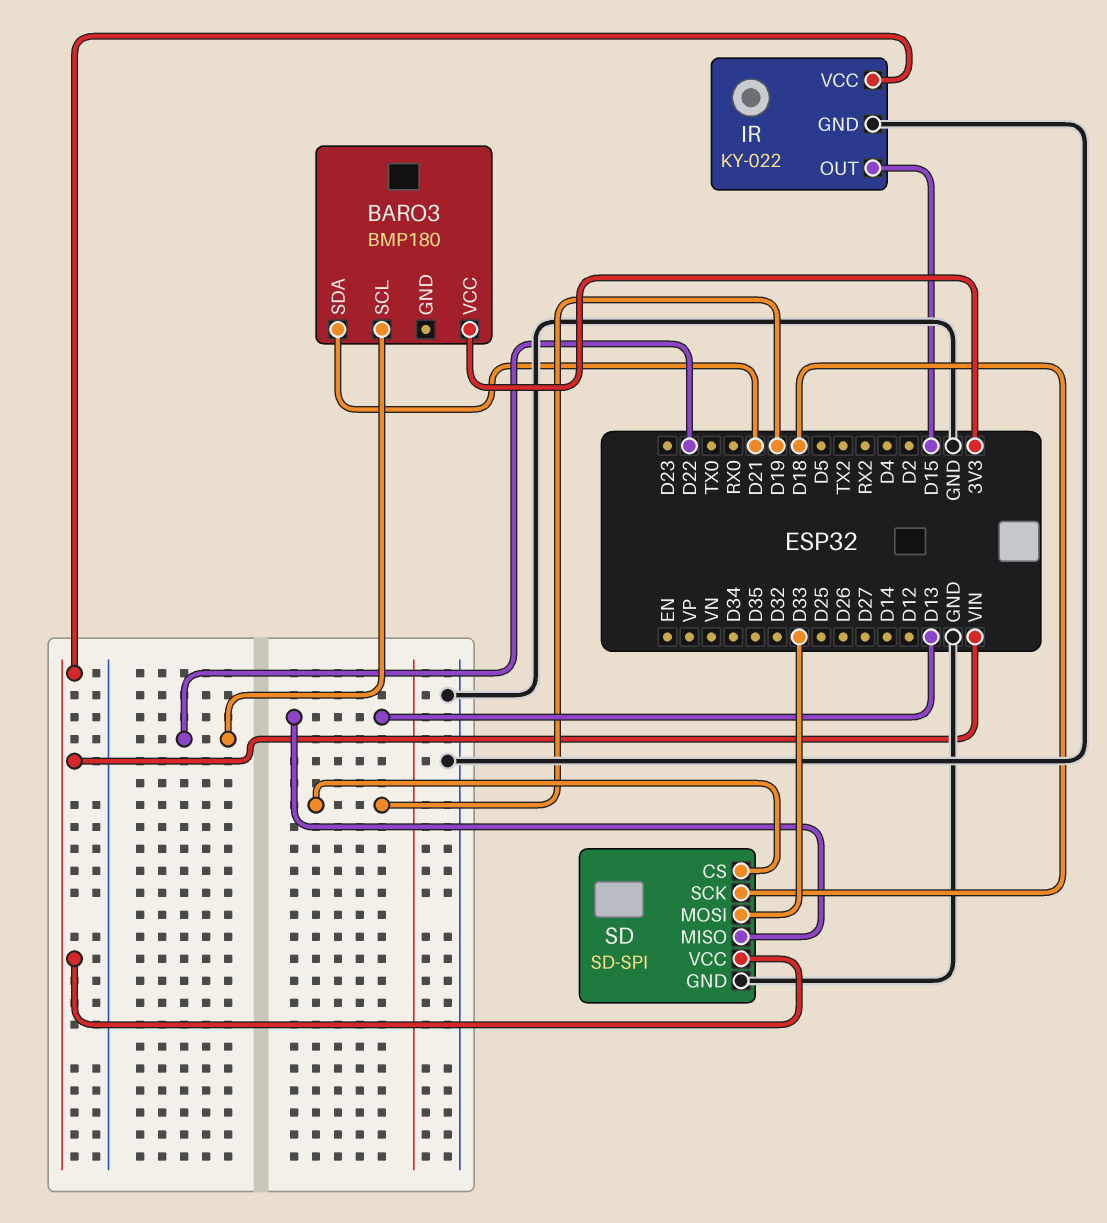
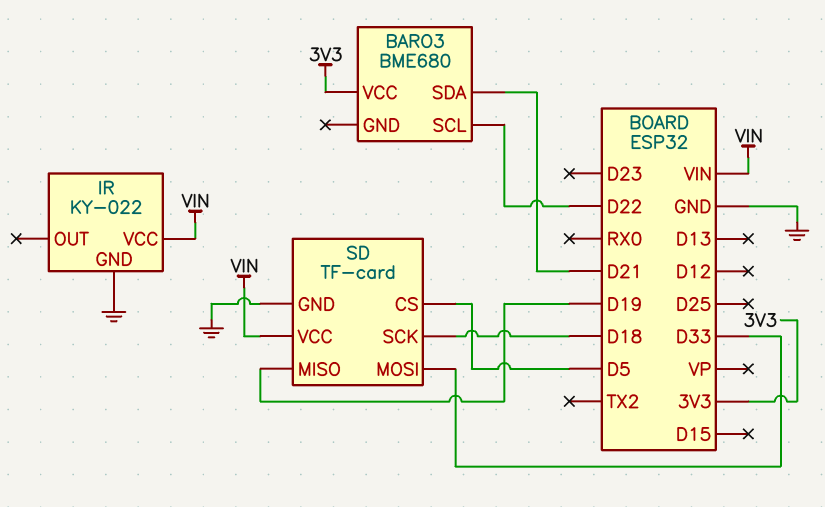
BARO3: BMP180 -> BME680
IR pin OUT: D15 -> none
SD: SD-SPI -> TF-card
SD pin CS: D19 -> D5
SD pin MISO: D13 -> D19

